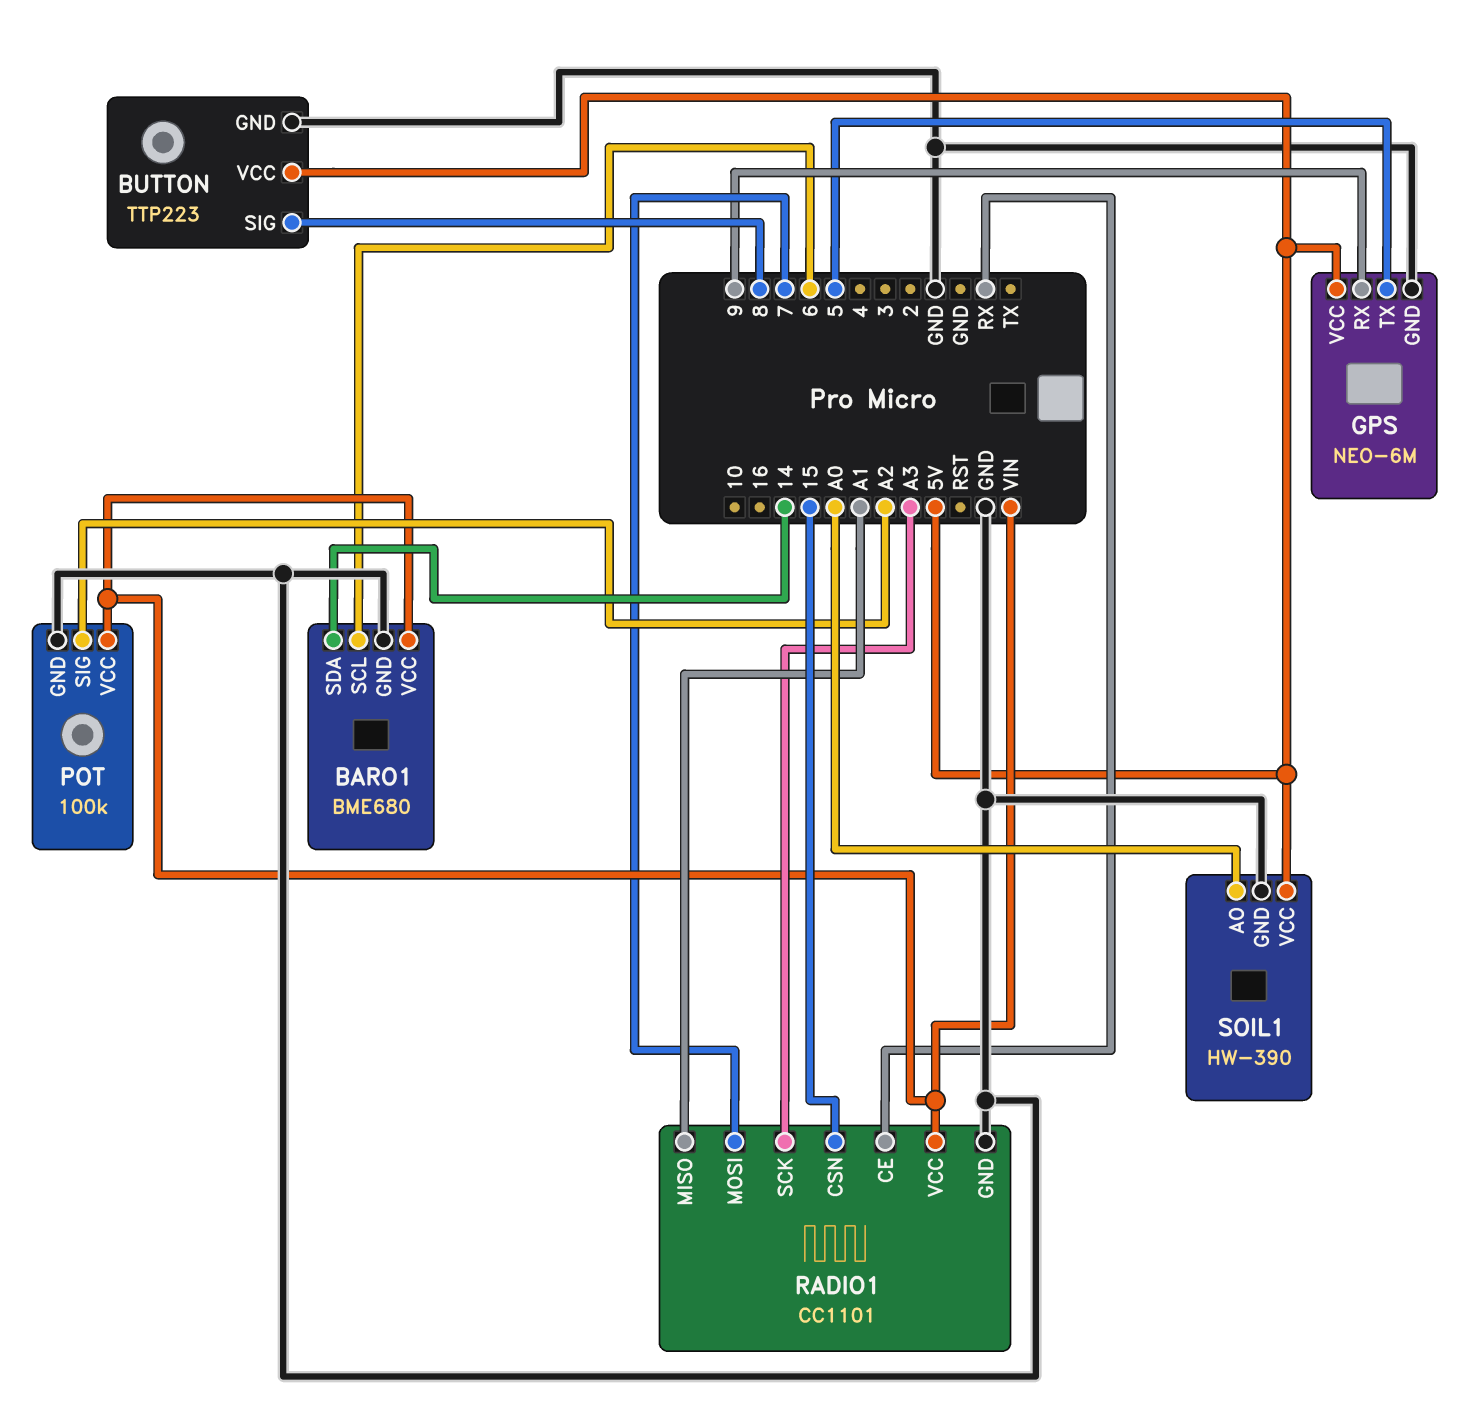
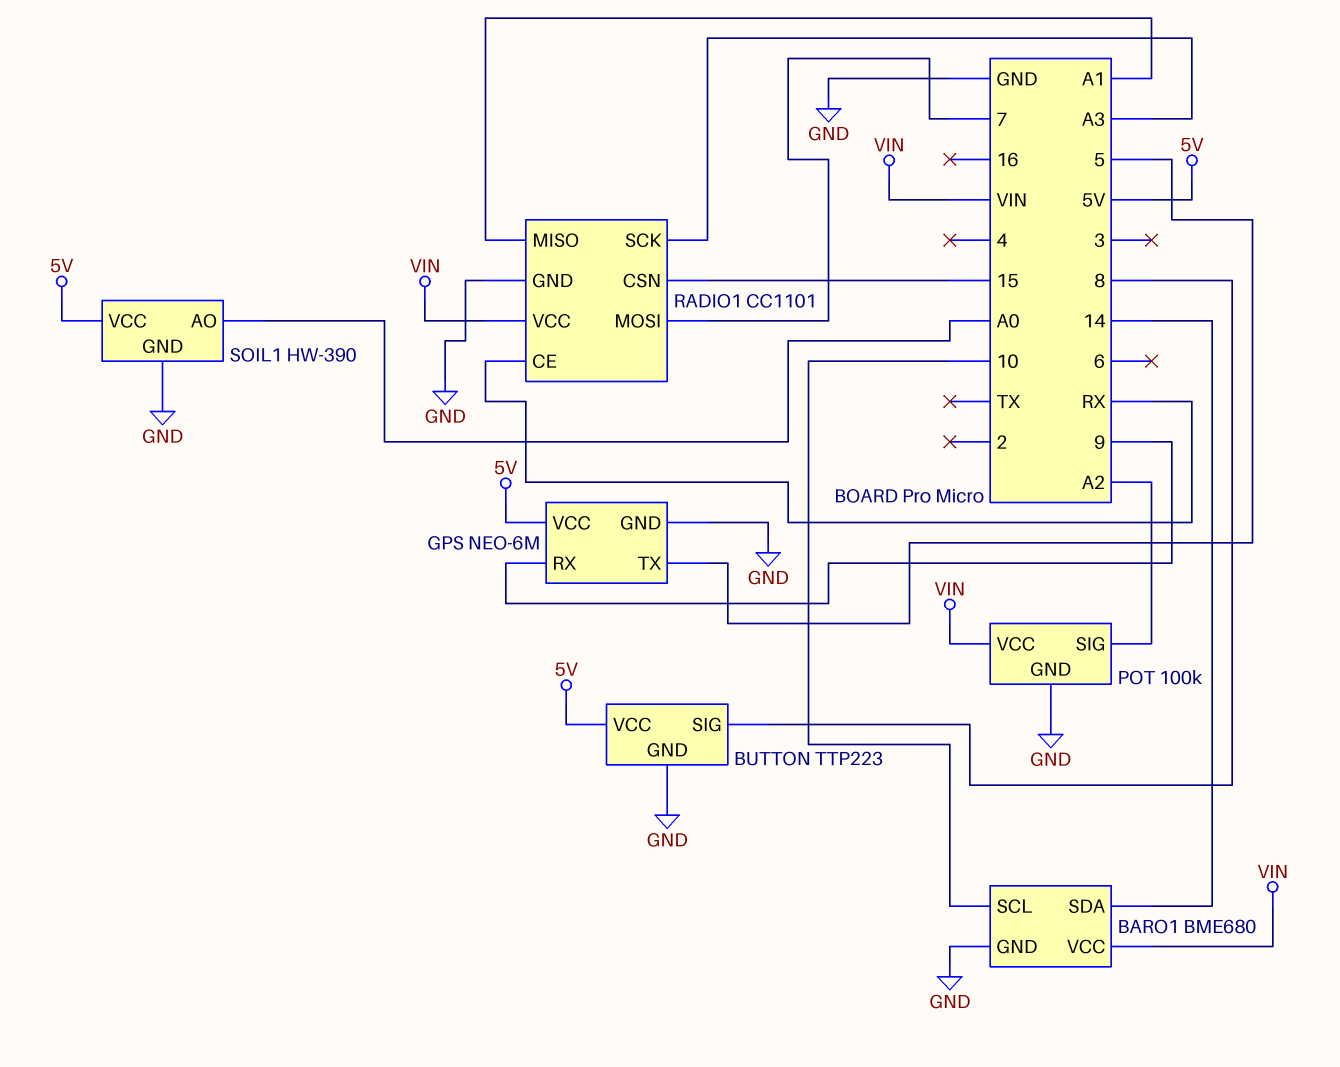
BARO1 pin SCL: 6 -> 10

